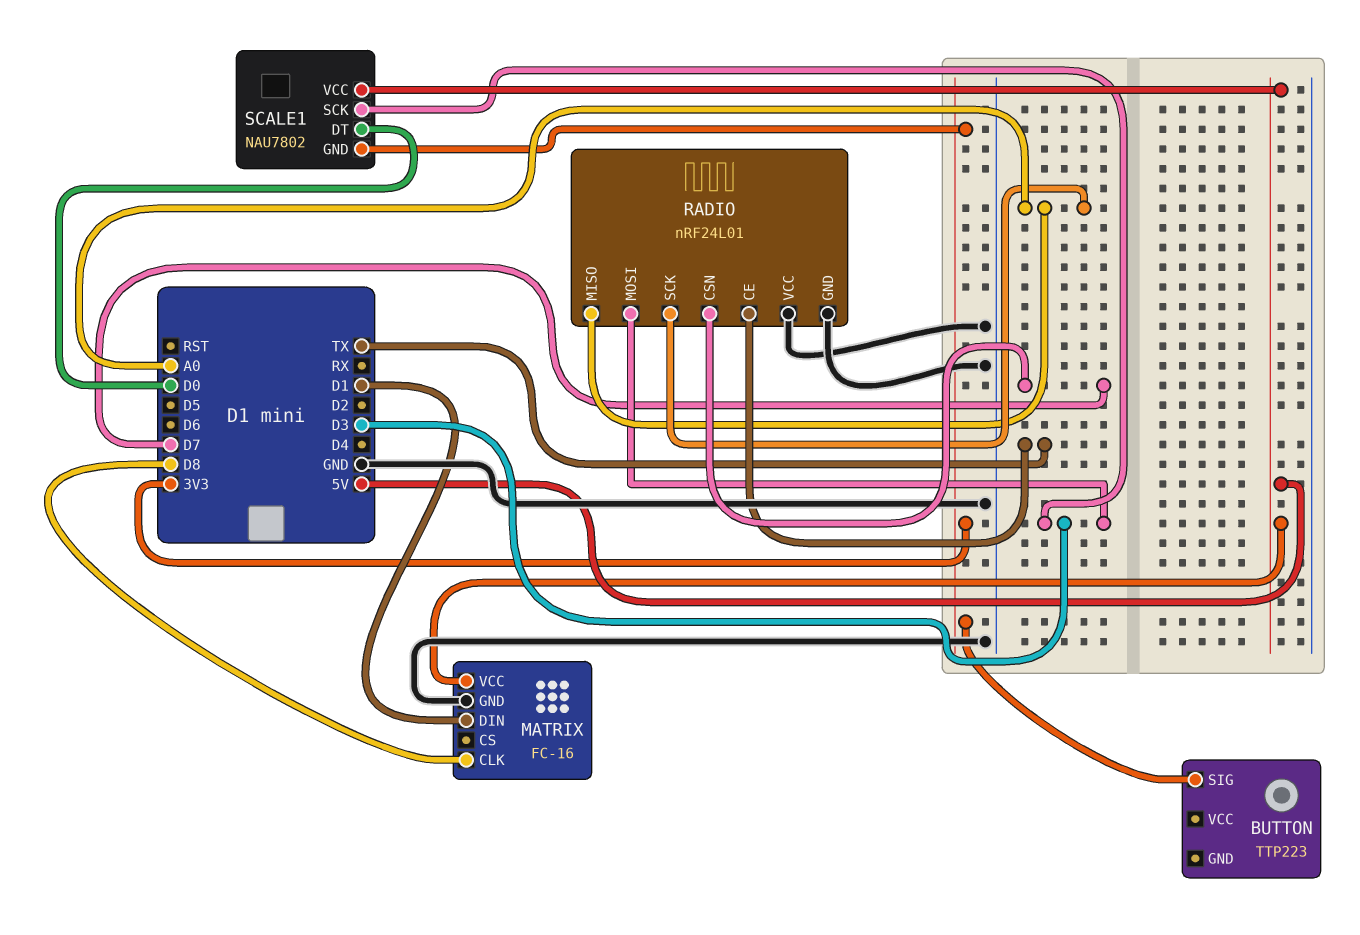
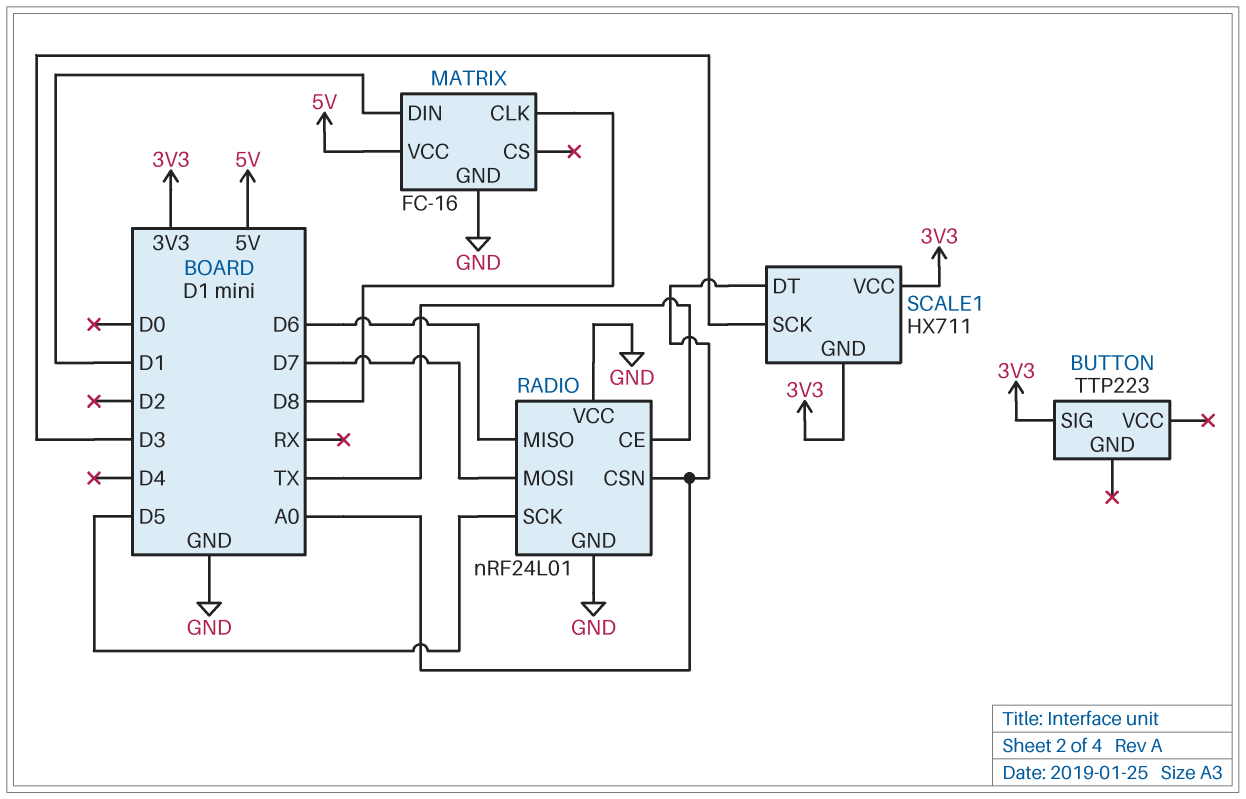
RADIO pin CSN: D7 -> A0
RADIO pin MISO: A0 -> D6
RADIO pin MOSI: D3 -> D7
RADIO pin SCK: A0 -> D5
SCALE1: NAU7802 -> HX711
SCALE1 pin DT: D0 -> A0
SCALE1 pin VCC: 5V -> 3V3

